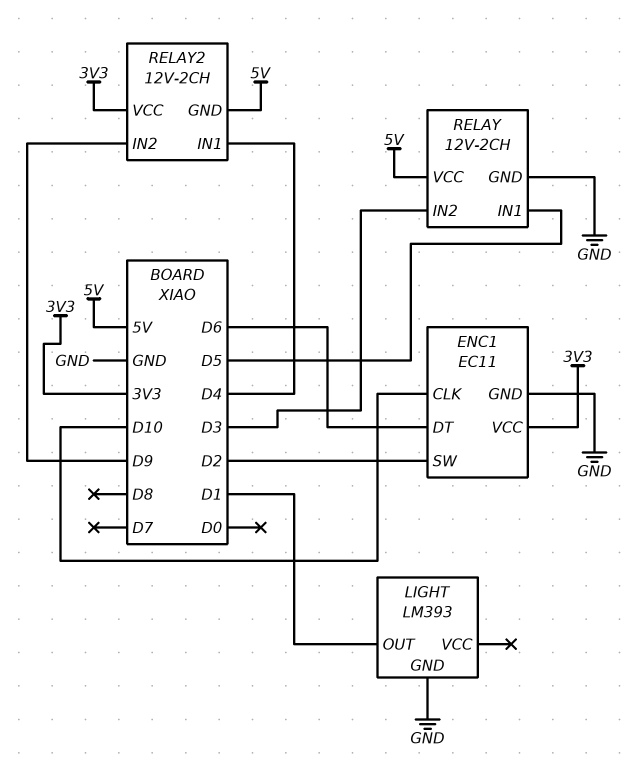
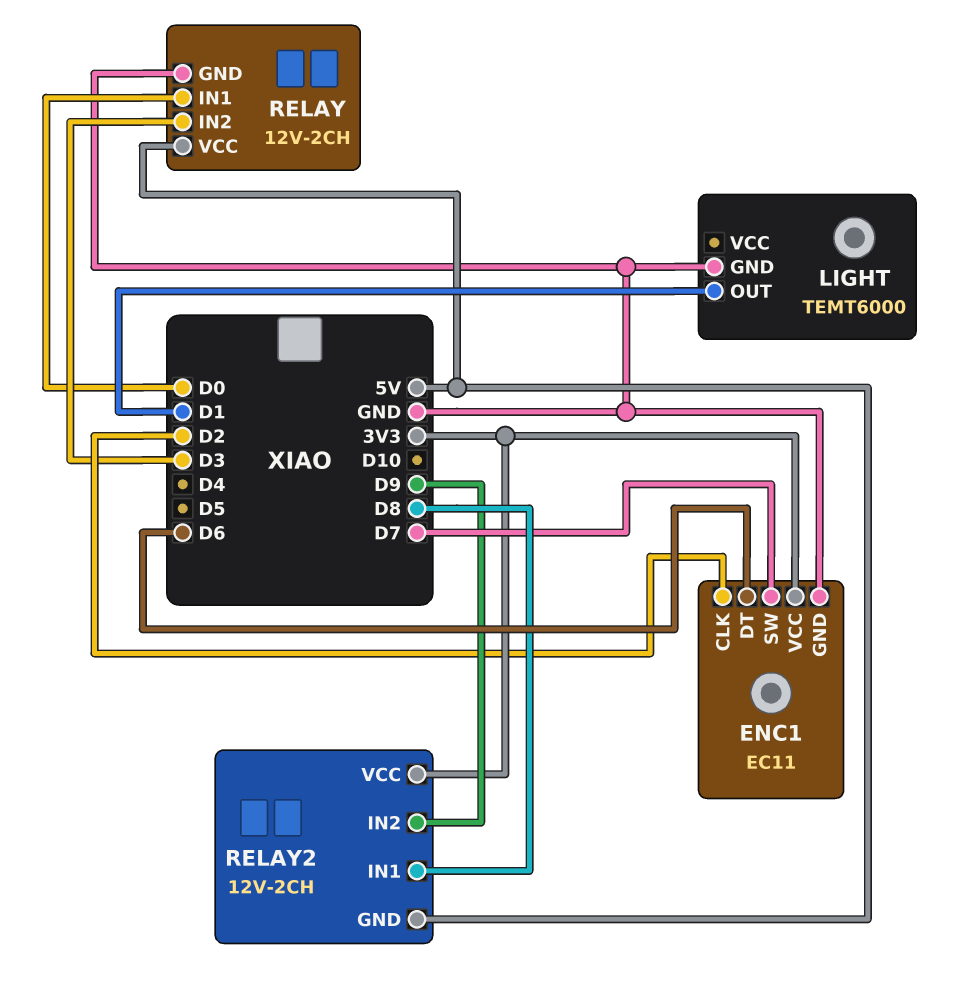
ENC1 pin CLK: D10 -> D2
ENC1 pin SW: D2 -> D7
LIGHT: LM393 -> TEMT6000
RELAY pin IN1: D5 -> D0
RELAY2 pin IN1: D4 -> D8

